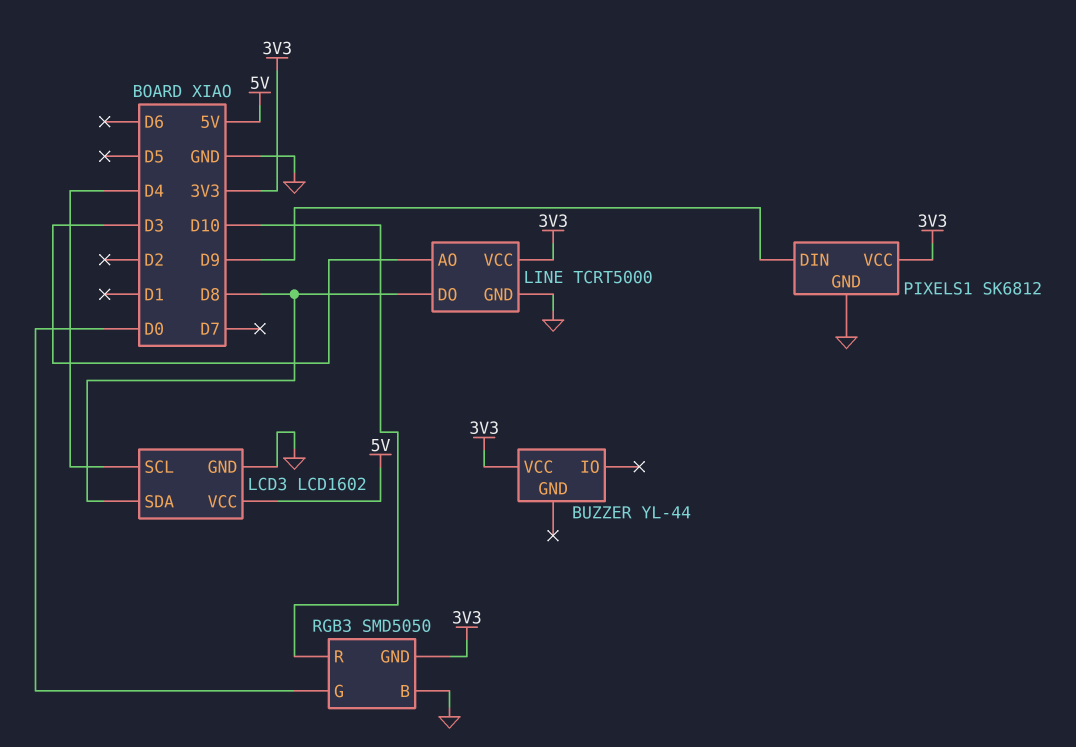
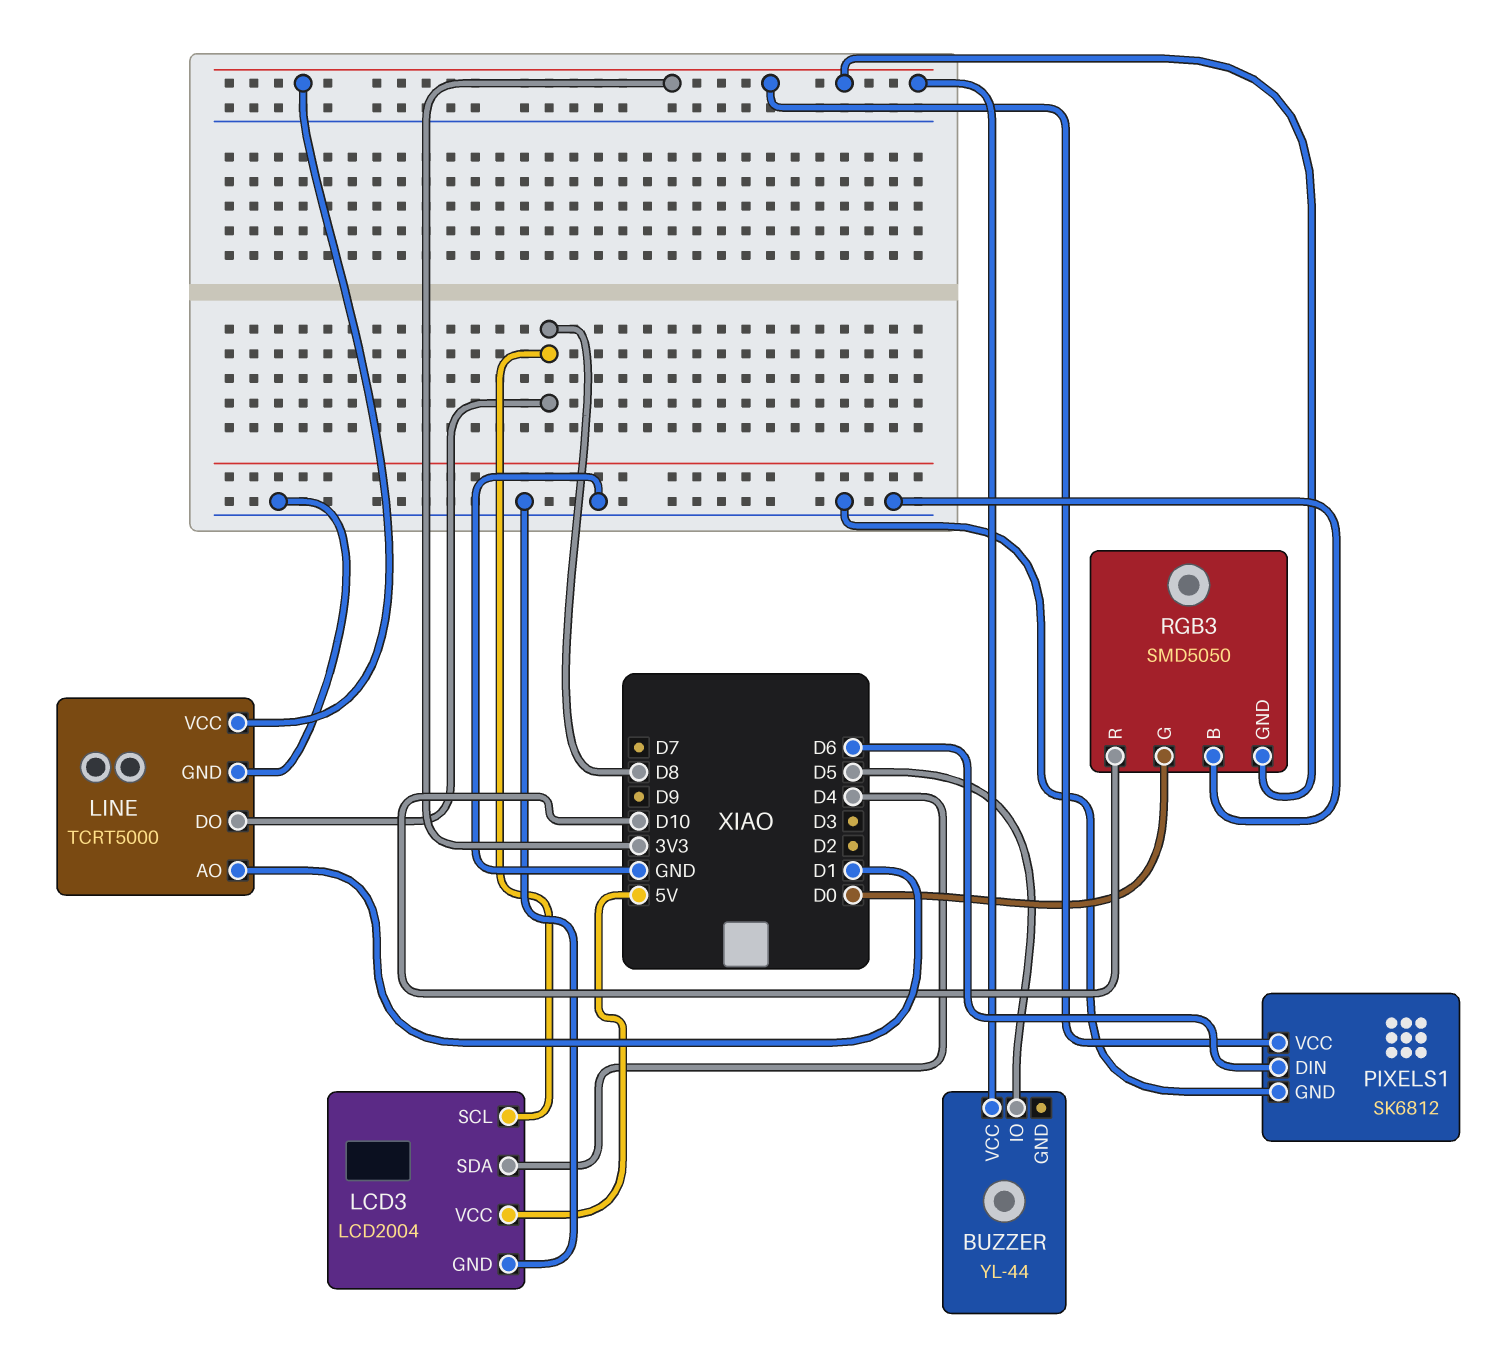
BUZZER pin IO: none -> D5
LCD3: LCD1602 -> LCD2004
LCD3 pin SCL: D4 -> D8
LCD3 pin SDA: D8 -> D4
LINE pin AO: D3 -> D1
PIXELS1 pin DIN: D9 -> D6

